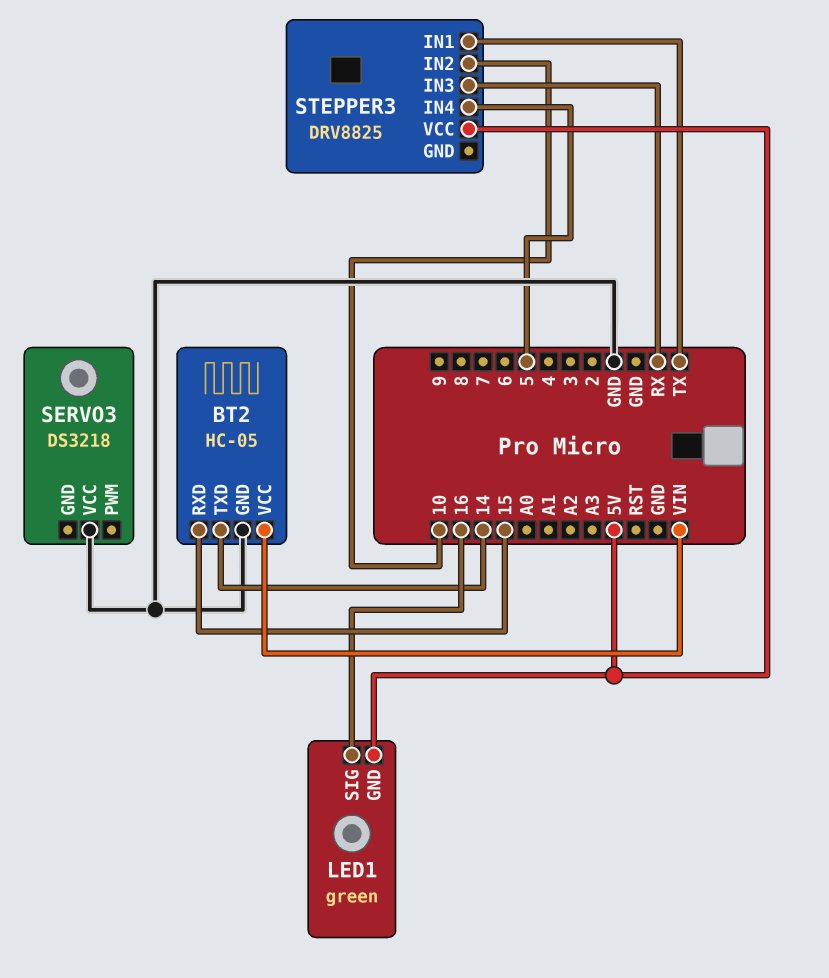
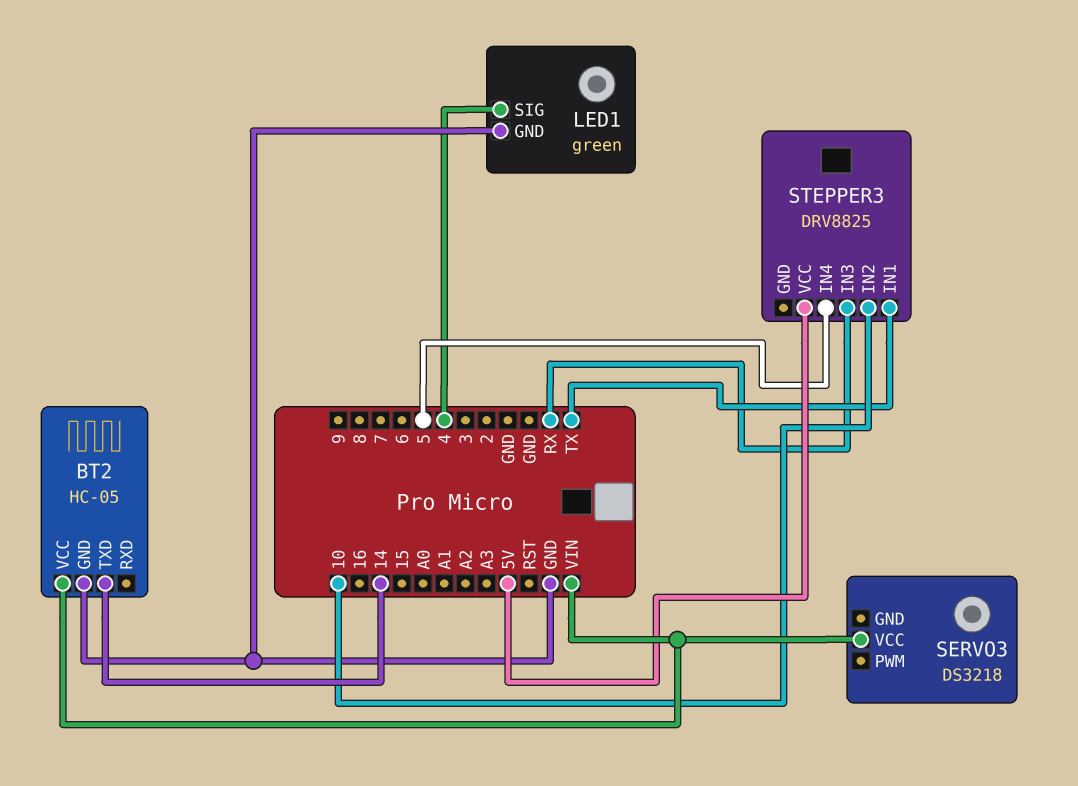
BT2 pin RXD: 15 -> none
LED1 pin GND: 5V -> GND
LED1 pin SIG: 16 -> 4
SERVO3 pin VCC: GND -> VIN

